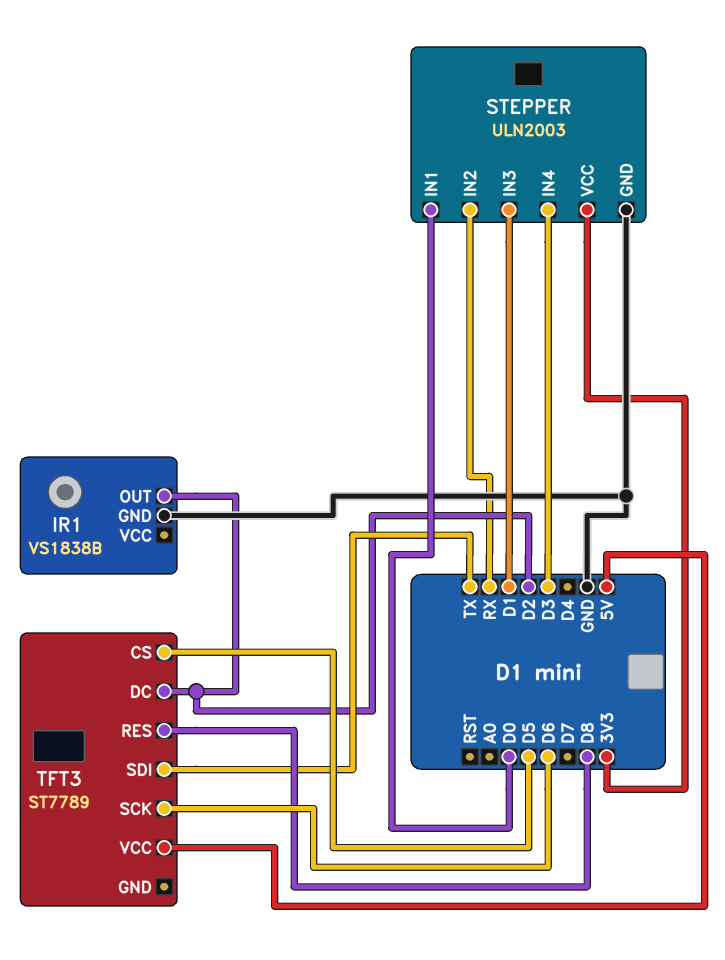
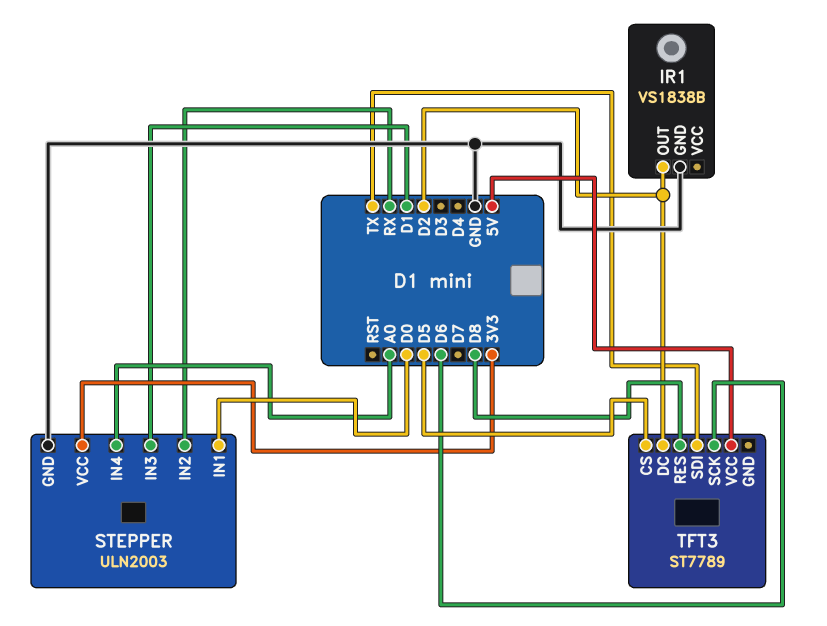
STEPPER pin IN4: D3 -> A0

